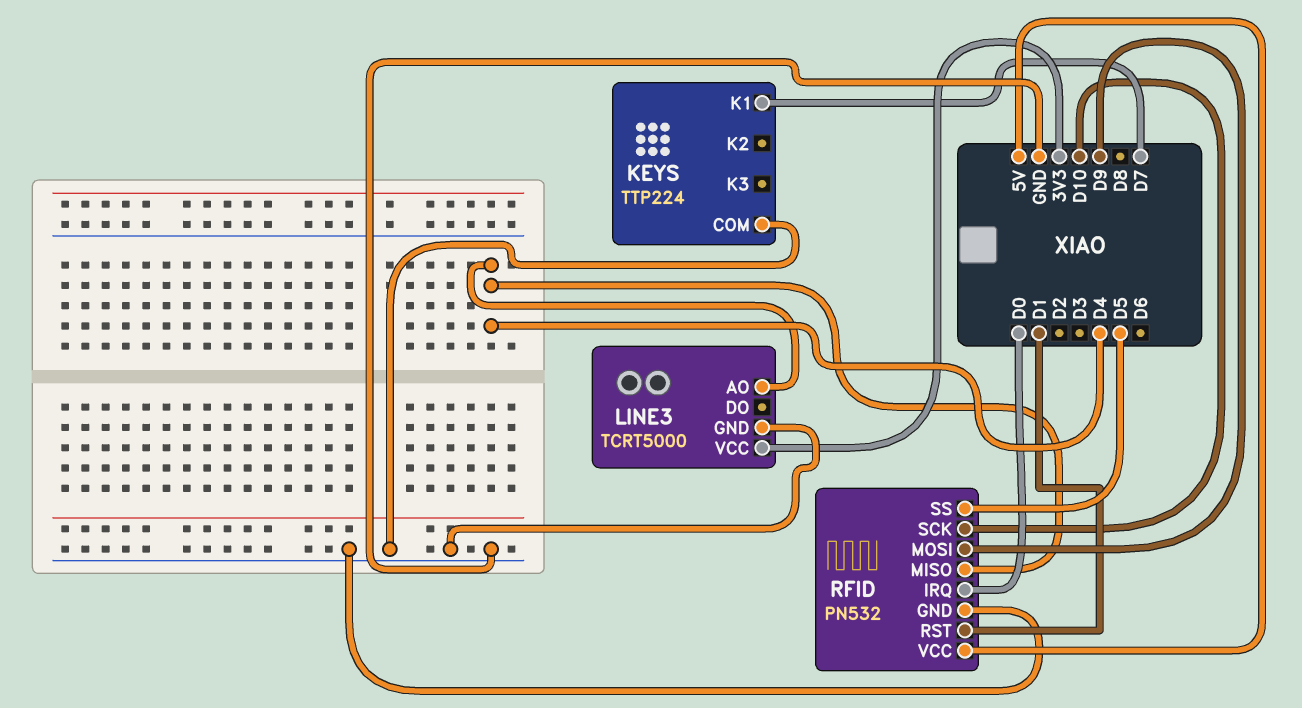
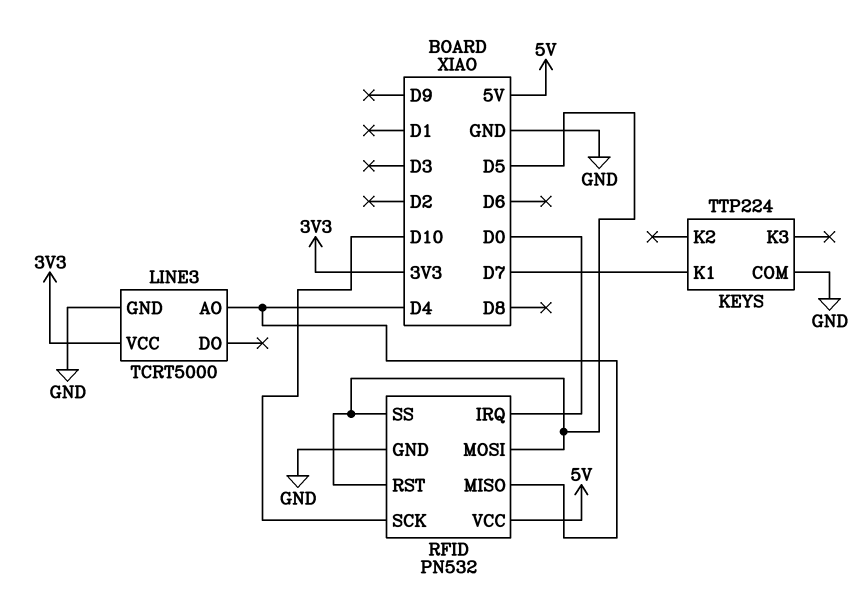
RFID pin MOSI: D9 -> D5
RFID pin RST: D1 -> D5

